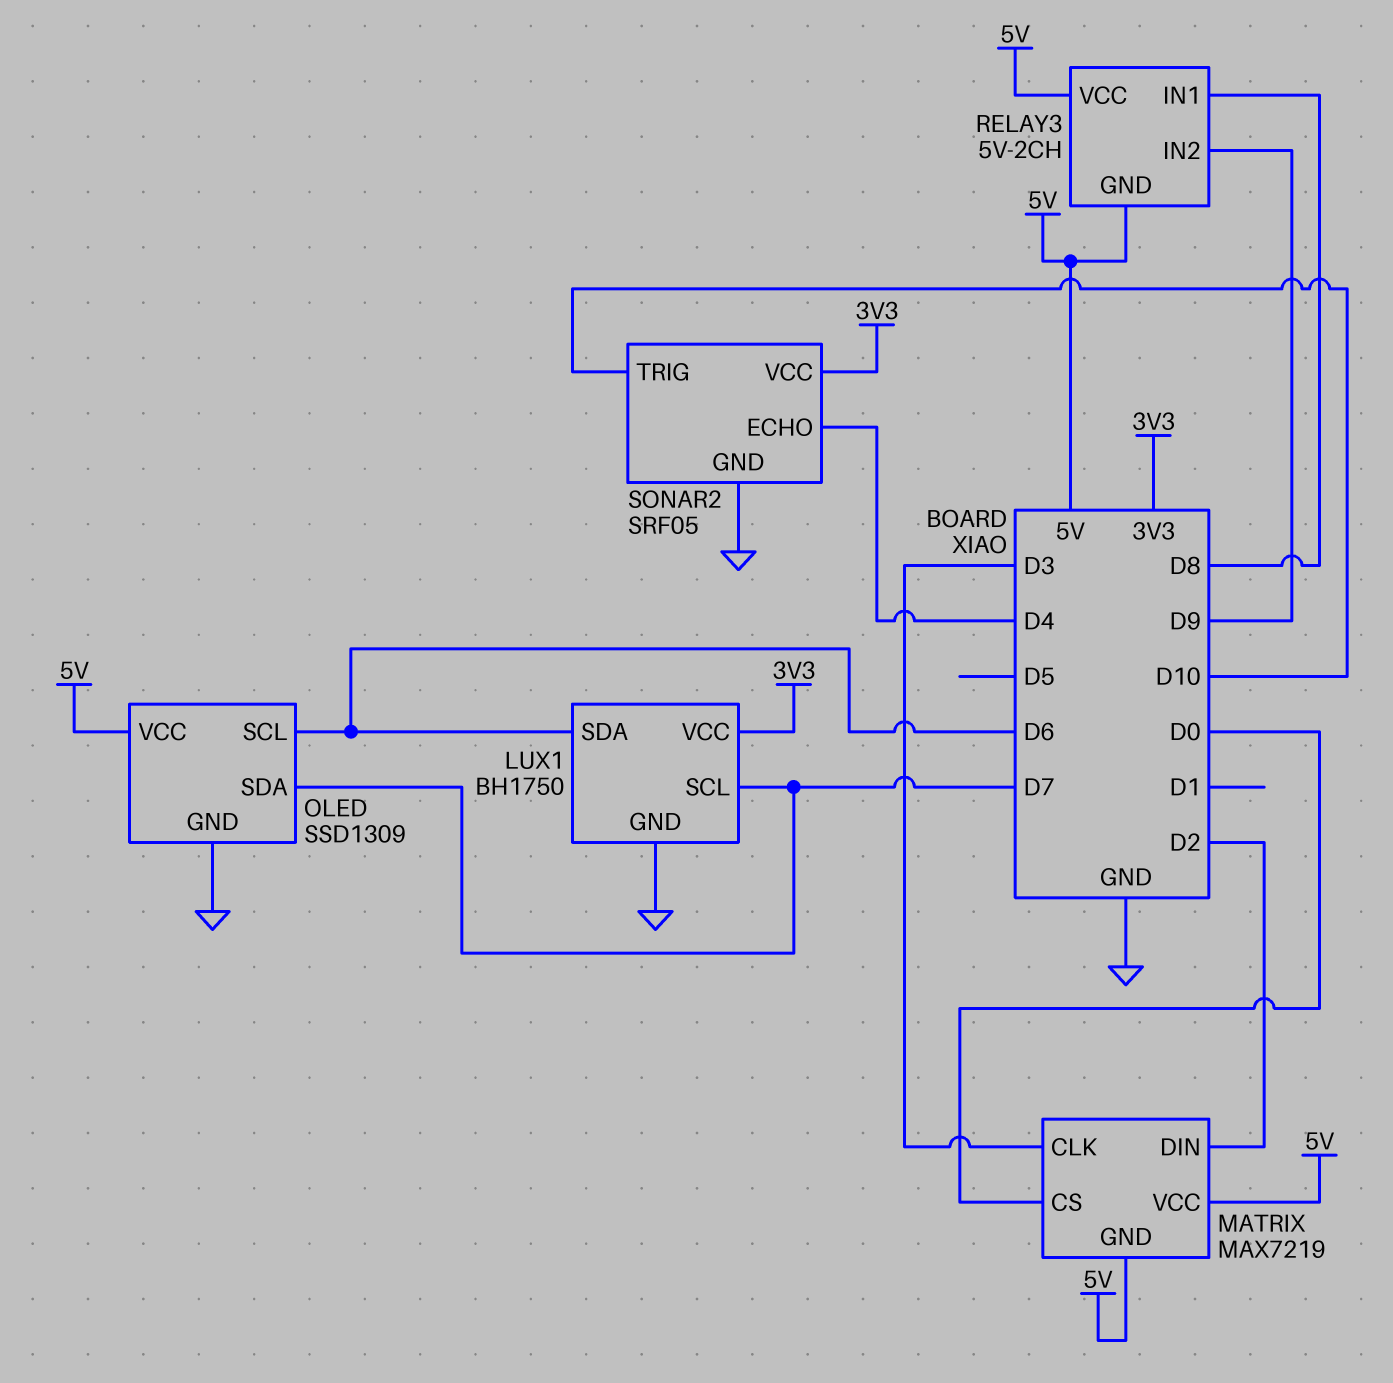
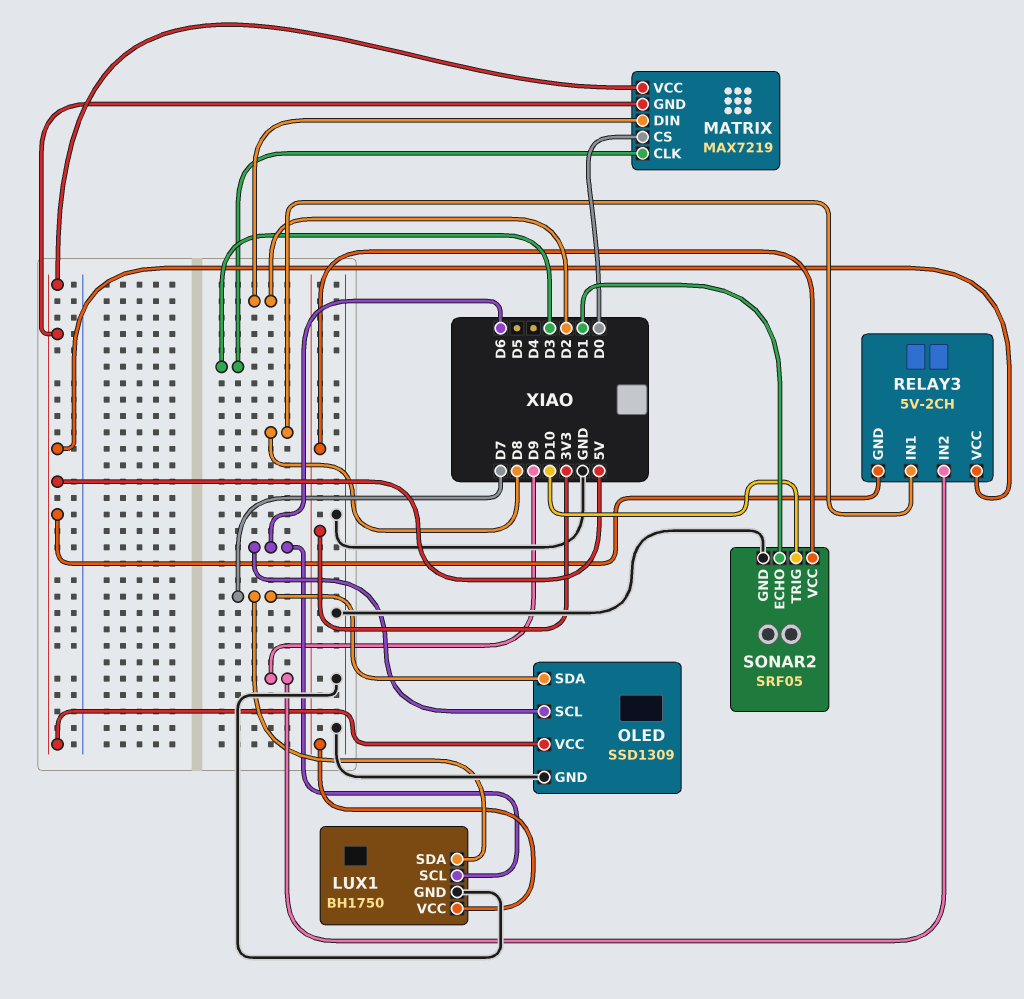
LUX1 pin SCL: D7 -> D6
LUX1 pin SDA: D6 -> D7
SONAR2 pin ECHO: D4 -> D1

